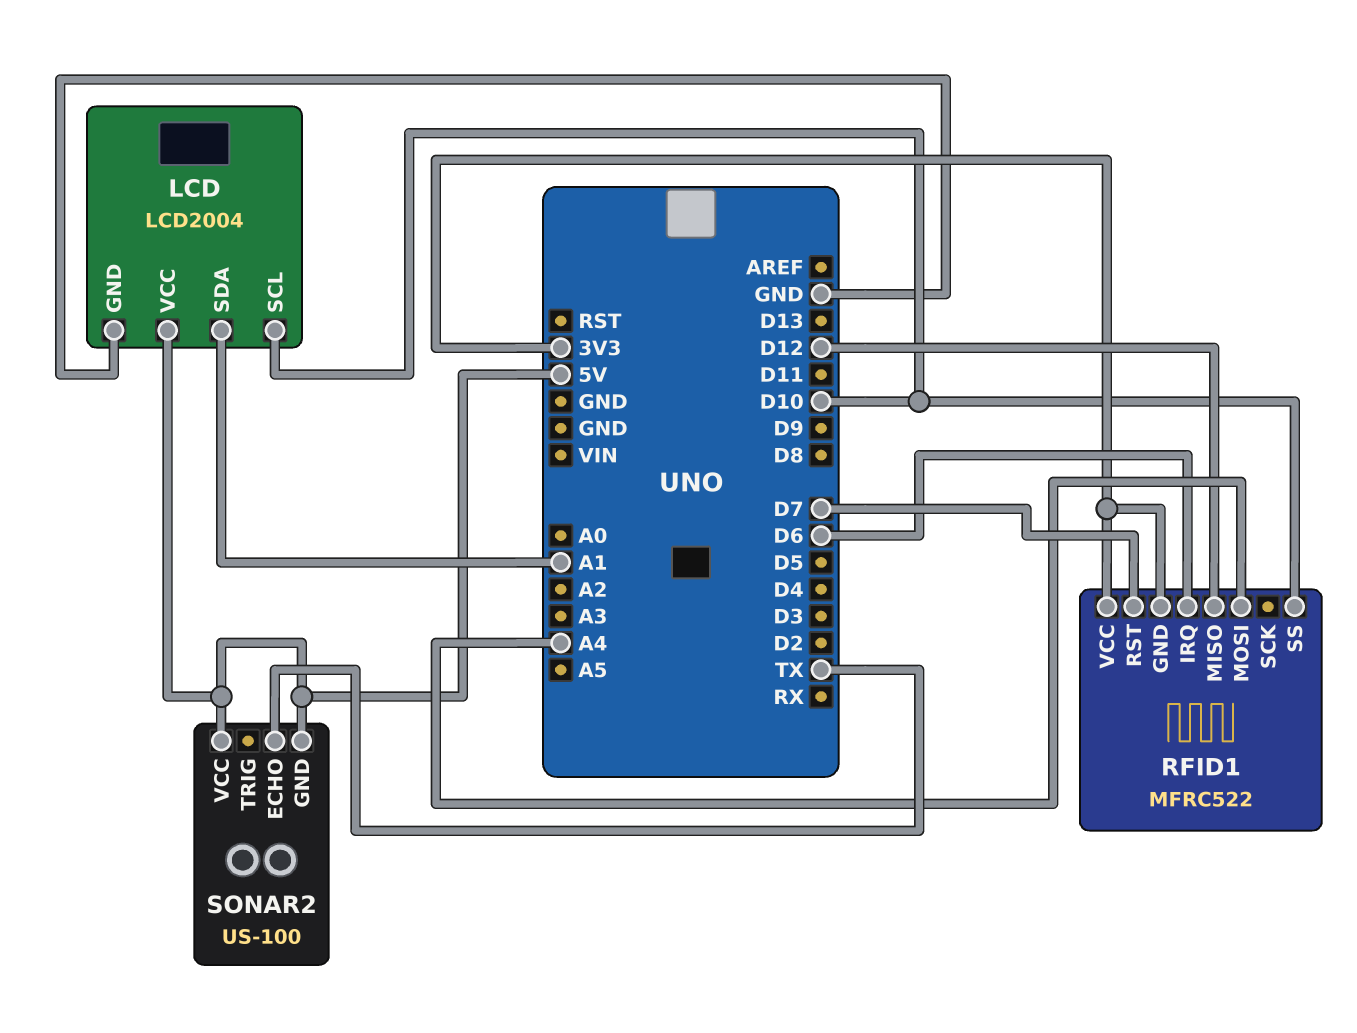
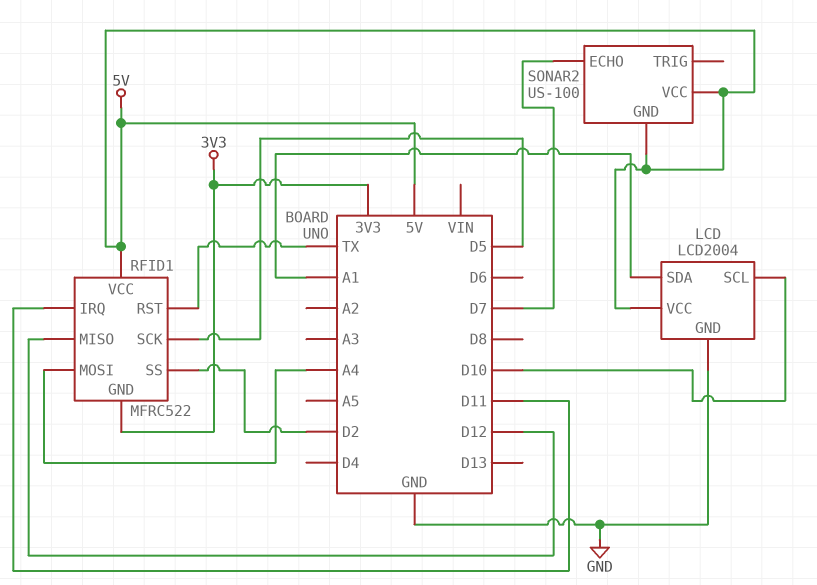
RFID1 pin IRQ: D6 -> D11
RFID1 pin RST: D7 -> TX
RFID1 pin SCK: none -> D5
RFID1 pin SS: D10 -> D2
RFID1 pin VCC: 3V3 -> 5V
SONAR2 pin ECHO: TX -> D7

